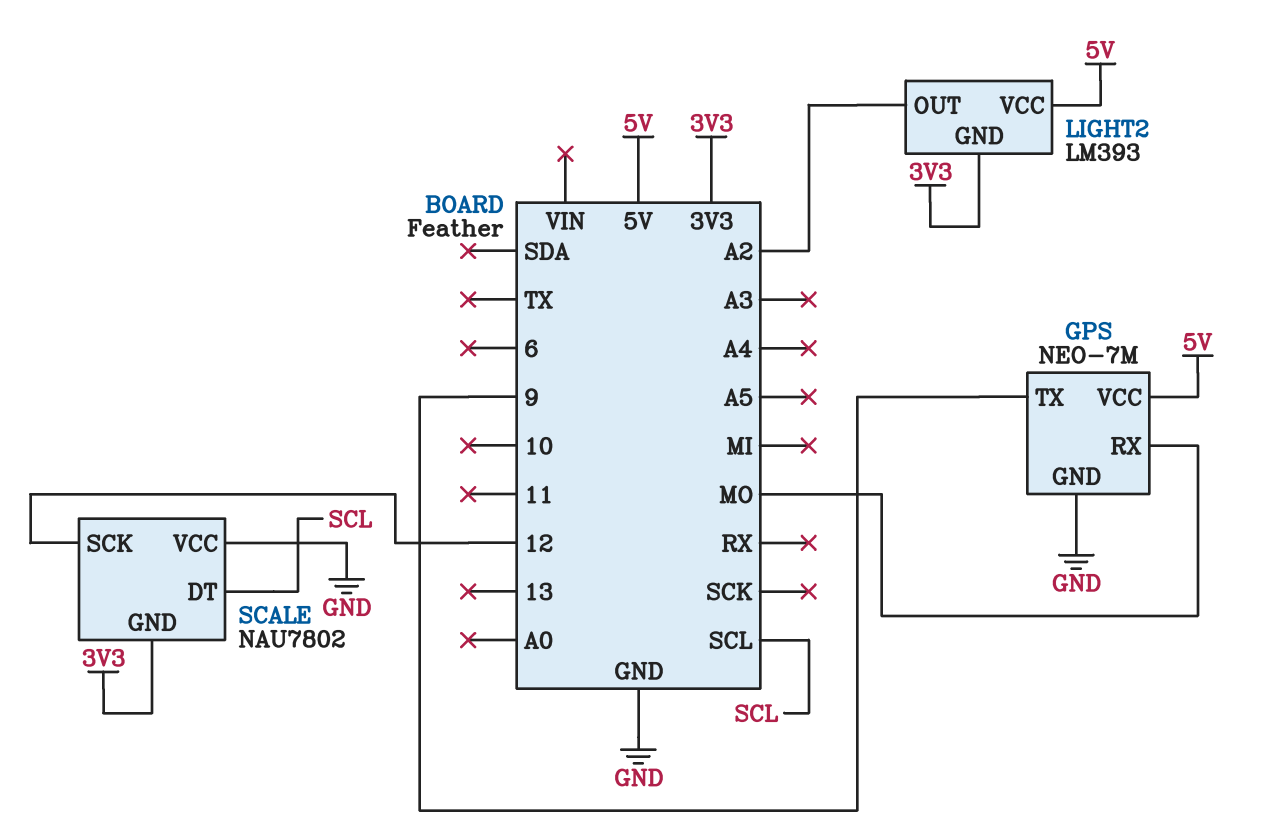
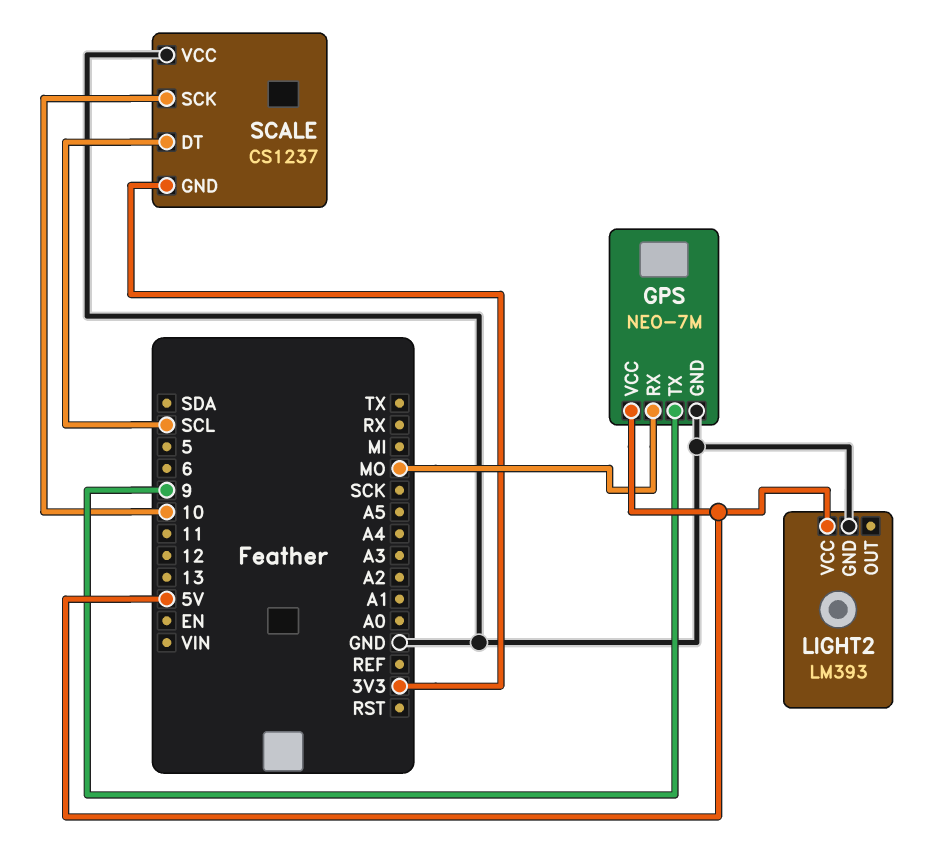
LIGHT2 pin GND: 3V3 -> GND
LIGHT2 pin OUT: A2 -> none
SCALE: NAU7802 -> CS1237
SCALE pin SCK: 12 -> 10

